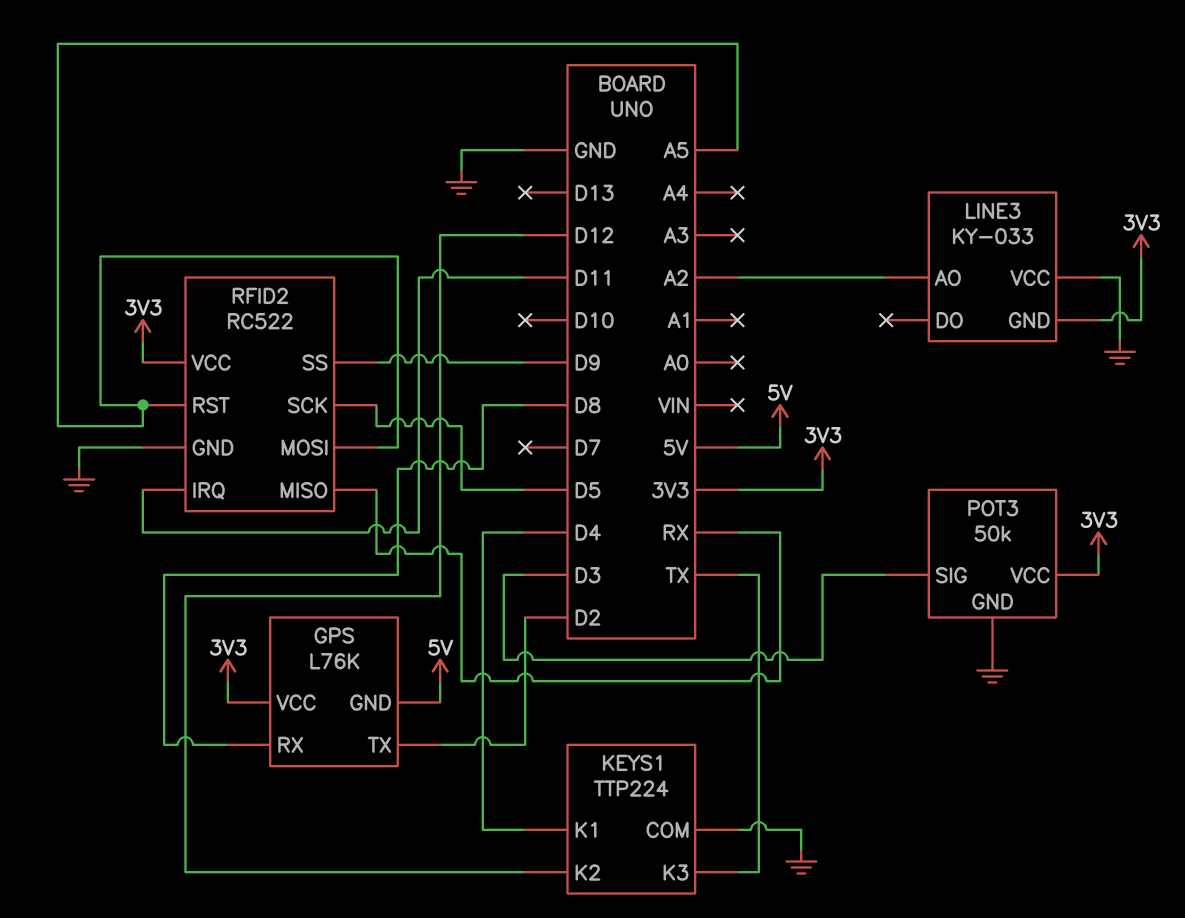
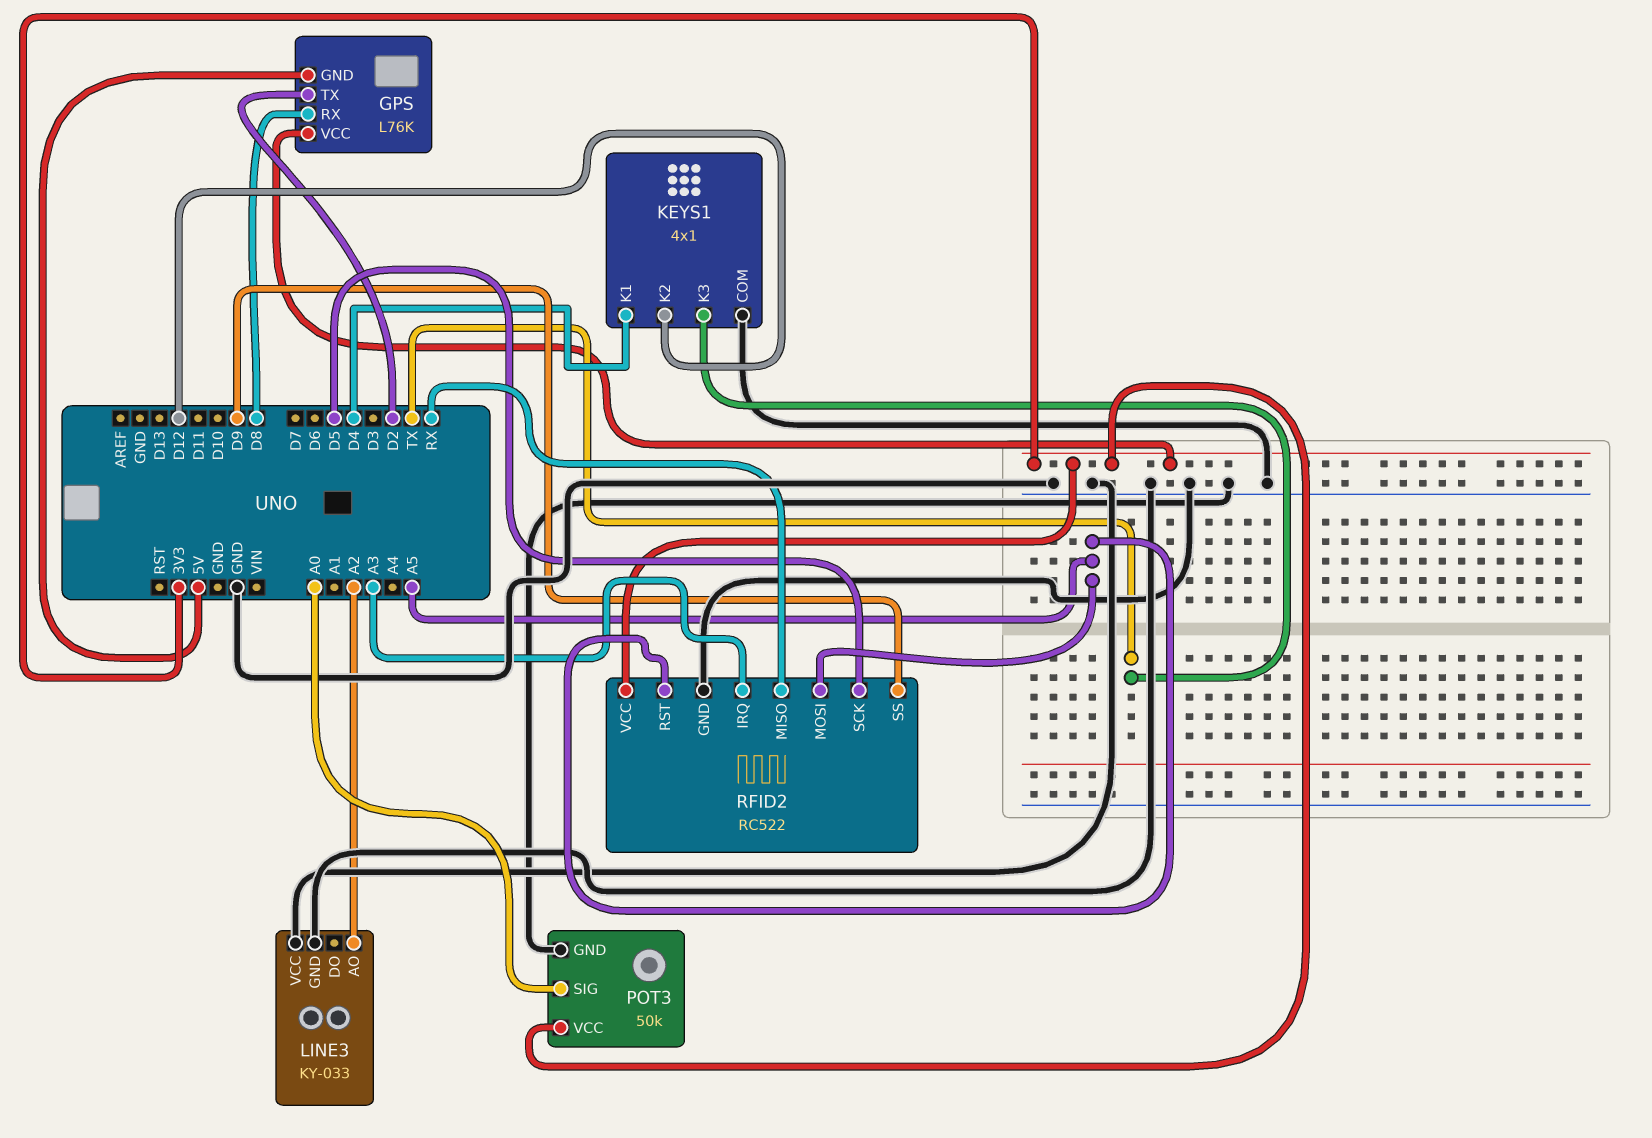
KEYS1: TTP224 -> 4x1
LINE3 pin GND: 3V3 -> GND
POT3 pin SIG: D3 -> A0
RFID2 pin IRQ: D11 -> A3

